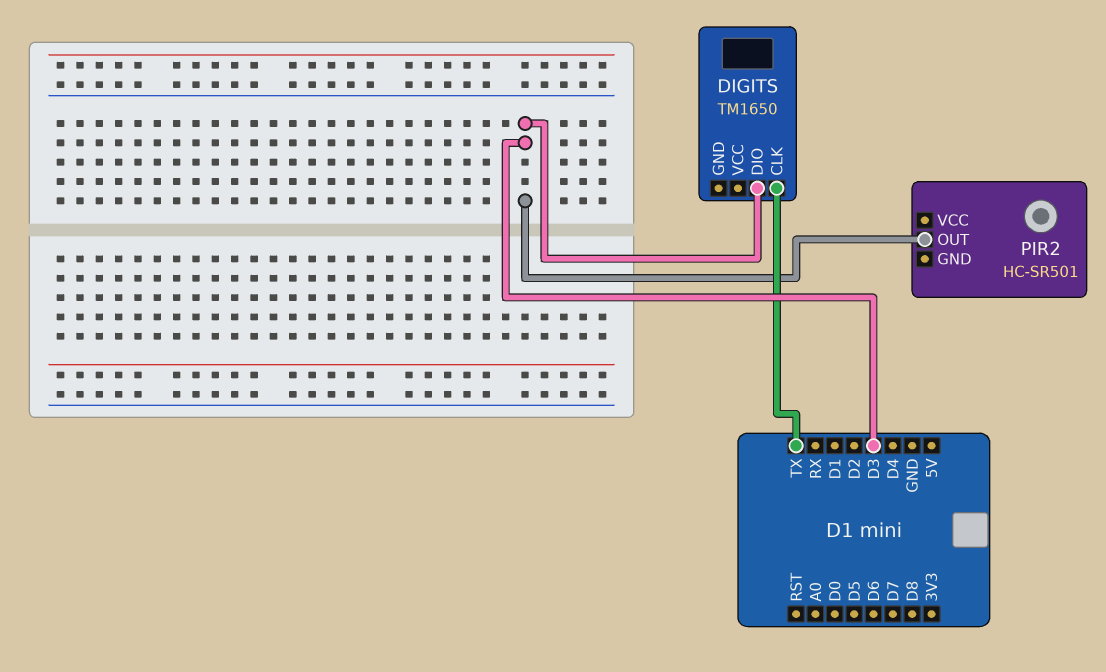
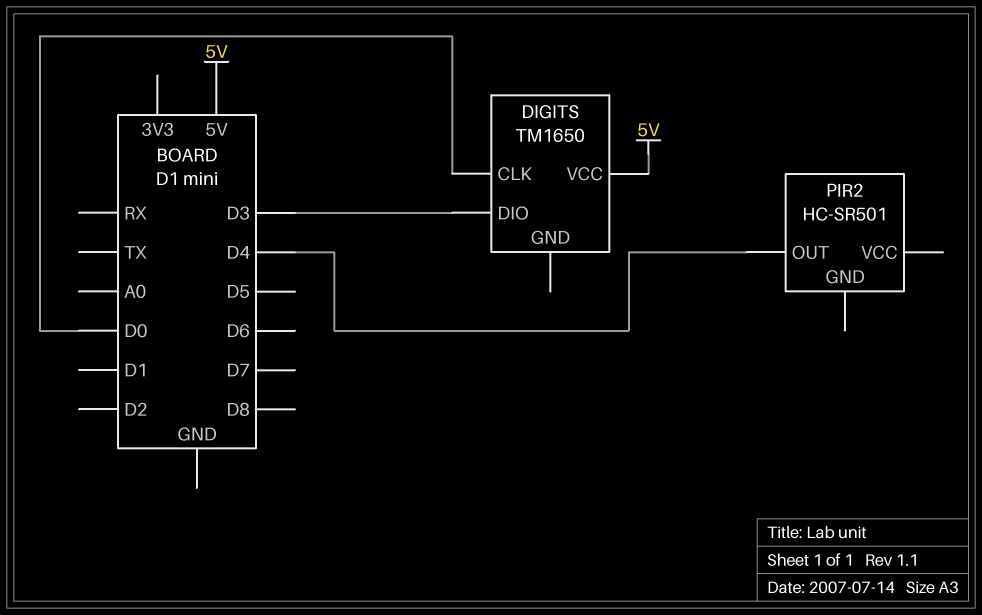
DIGITS pin CLK: TX -> D0
DIGITS pin VCC: none -> 5V
PIR2 pin OUT: D3 -> D4

